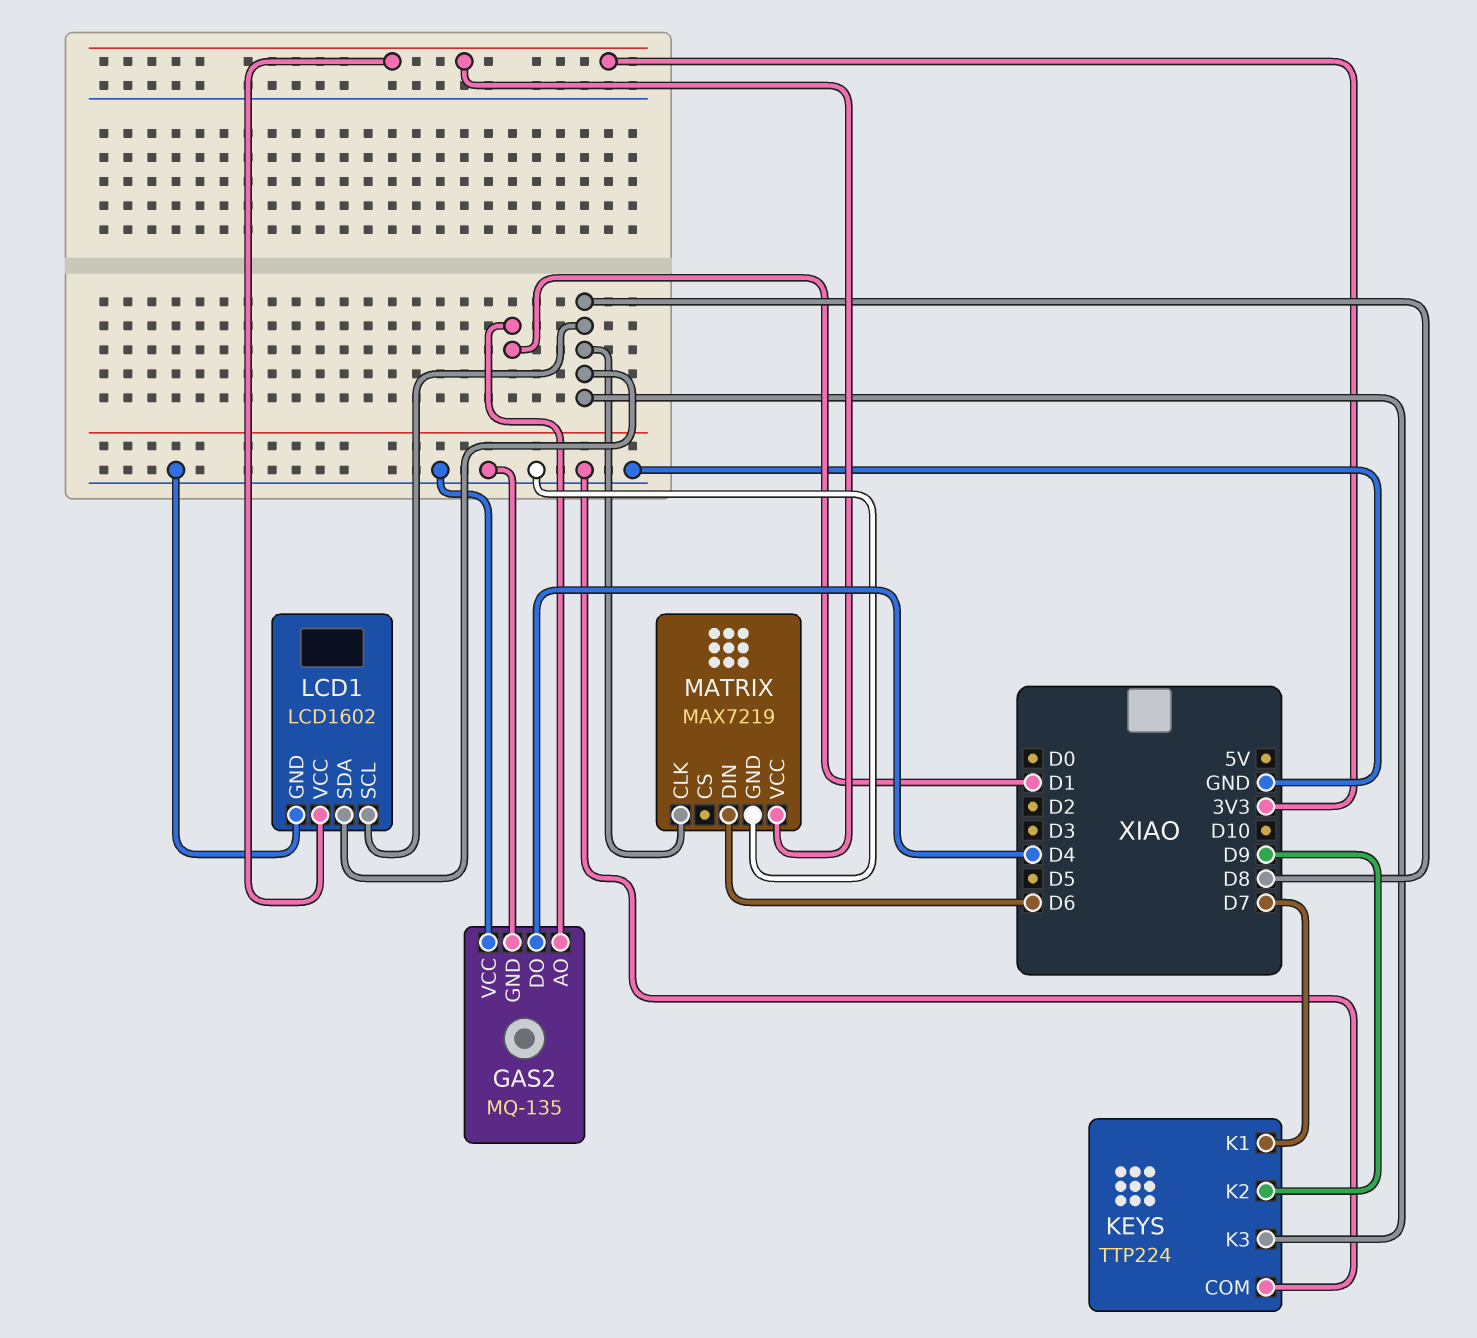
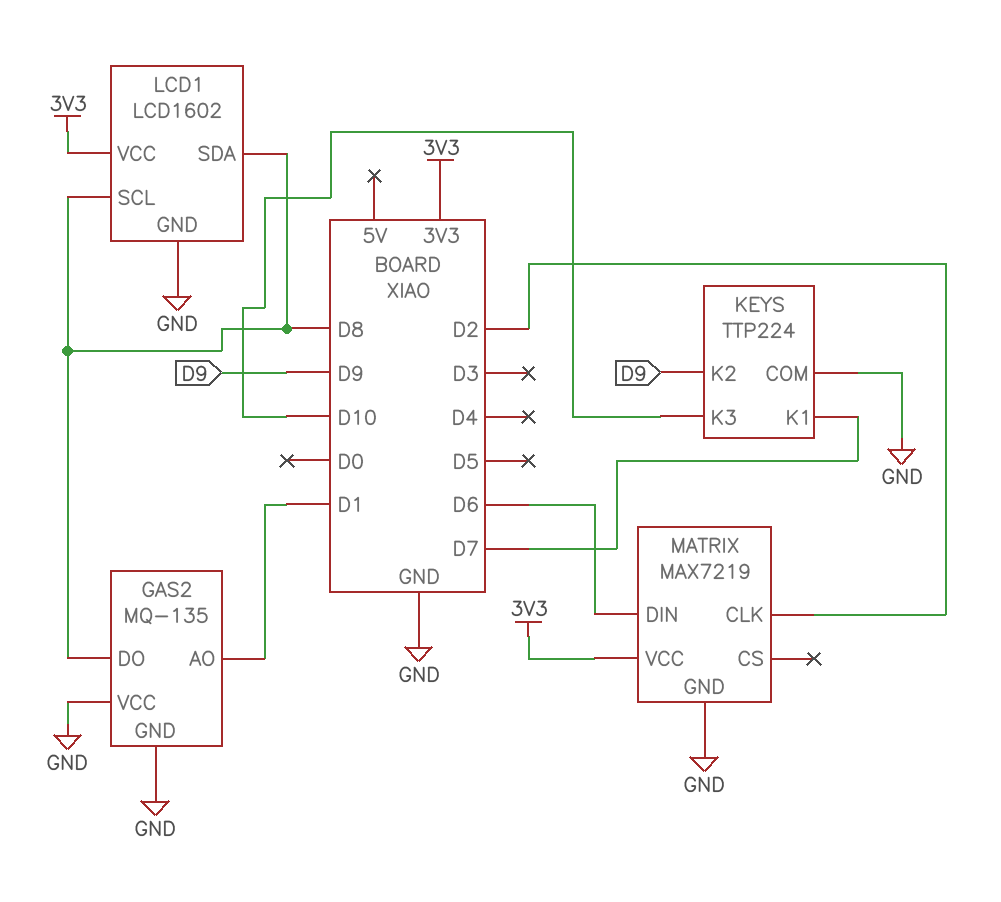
GAS2 pin DO: D4 -> D8
KEYS pin K3: D8 -> D10
MATRIX pin CLK: D8 -> D2

